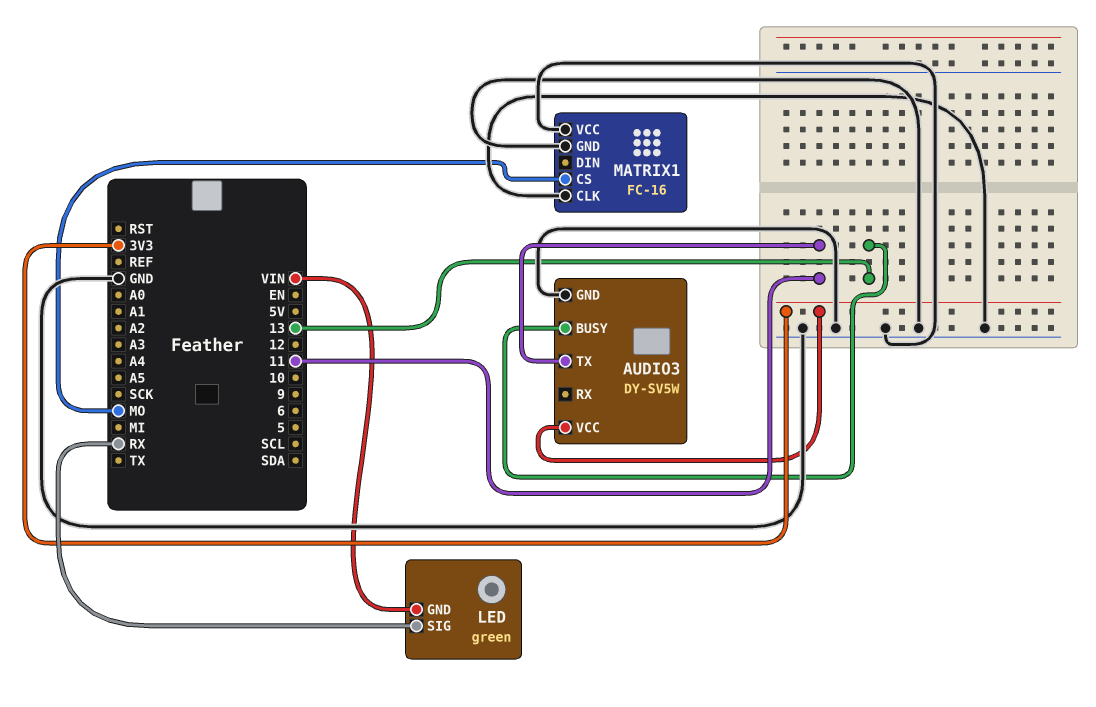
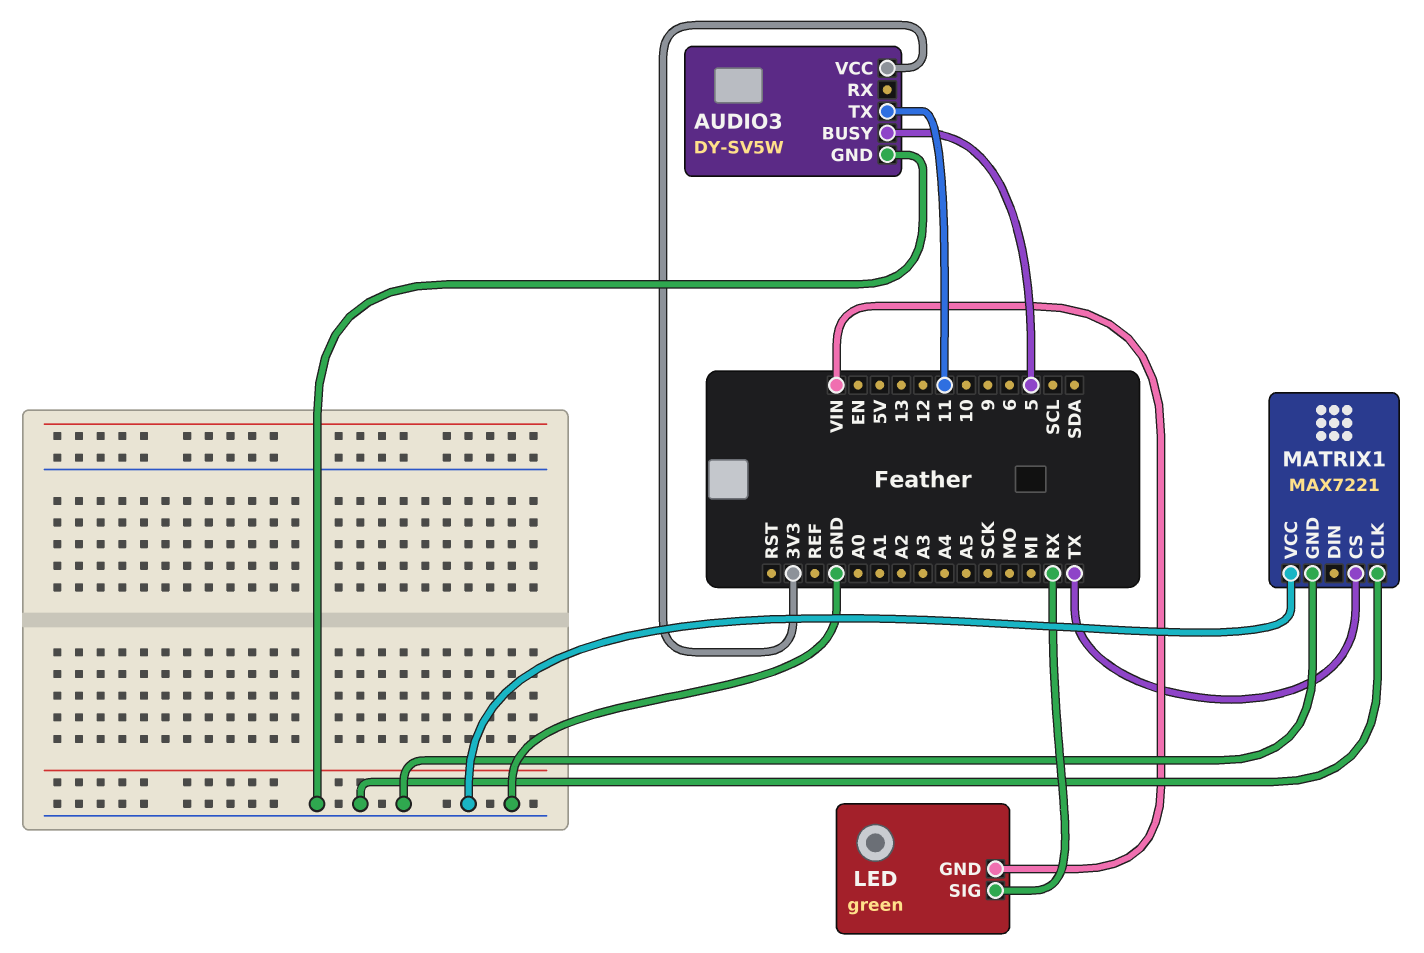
AUDIO3 pin BUSY: 13 -> 5
MATRIX1: FC-16 -> MAX7221
MATRIX1 pin CS: MO -> TX

